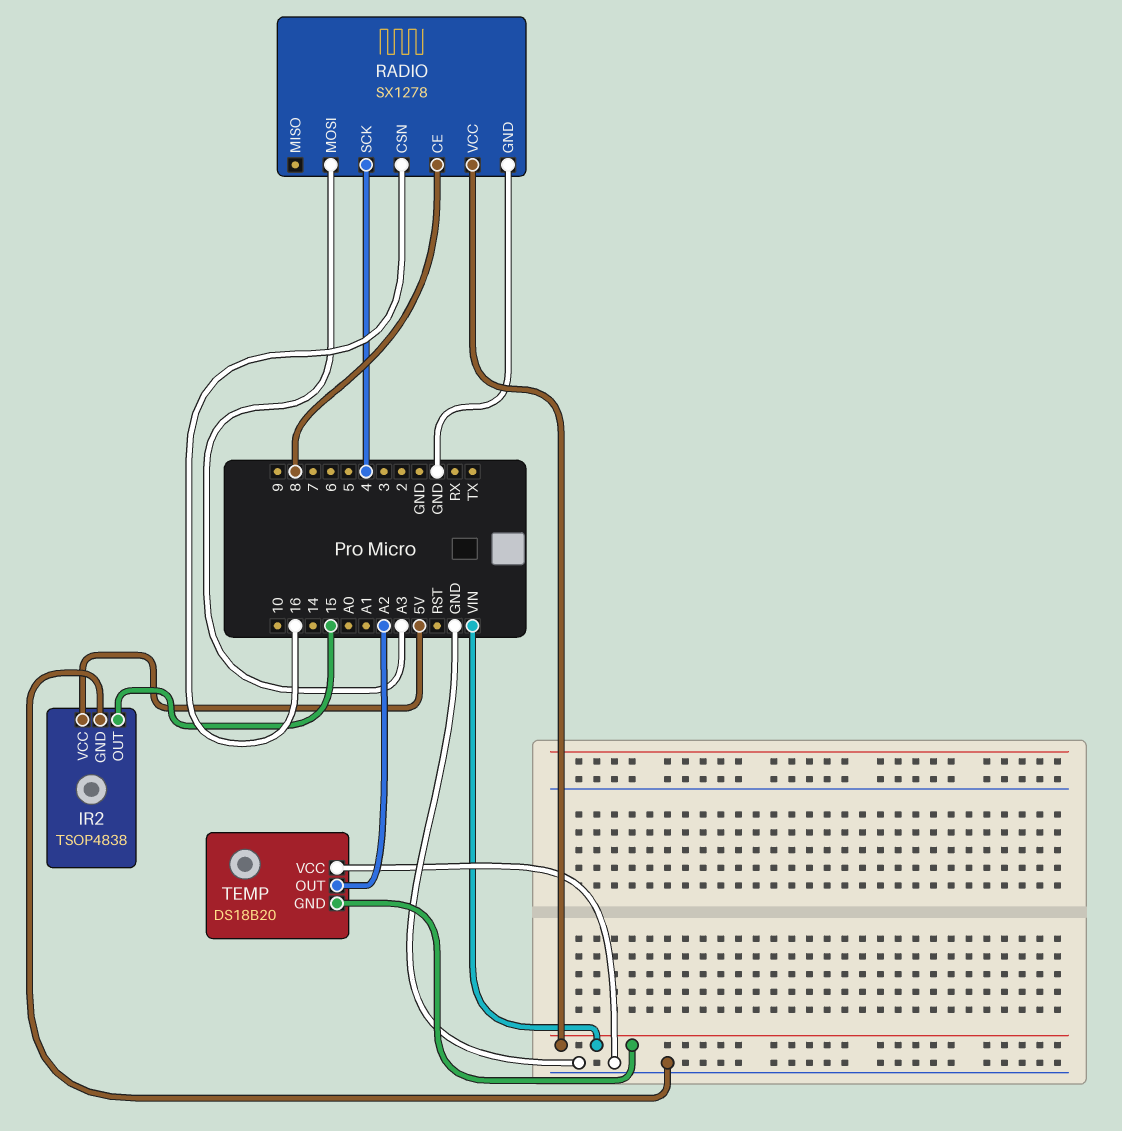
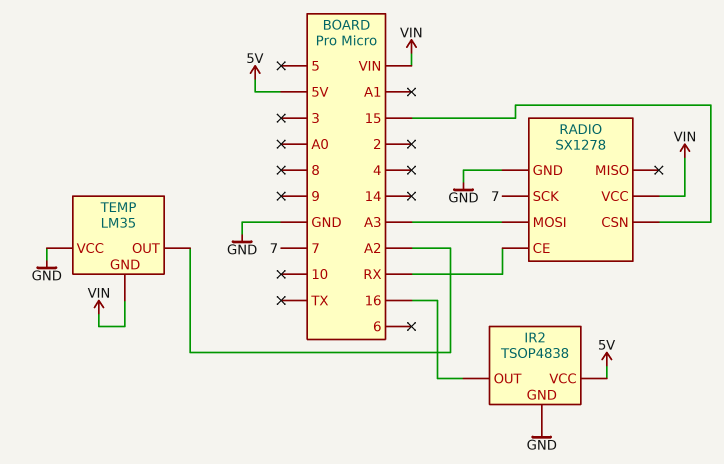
IR2 pin OUT: 15 -> 16
RADIO pin CE: 8 -> RX
RADIO pin CSN: 16 -> 15
RADIO pin SCK: 4 -> 7
TEMP: DS18B20 -> LM35

